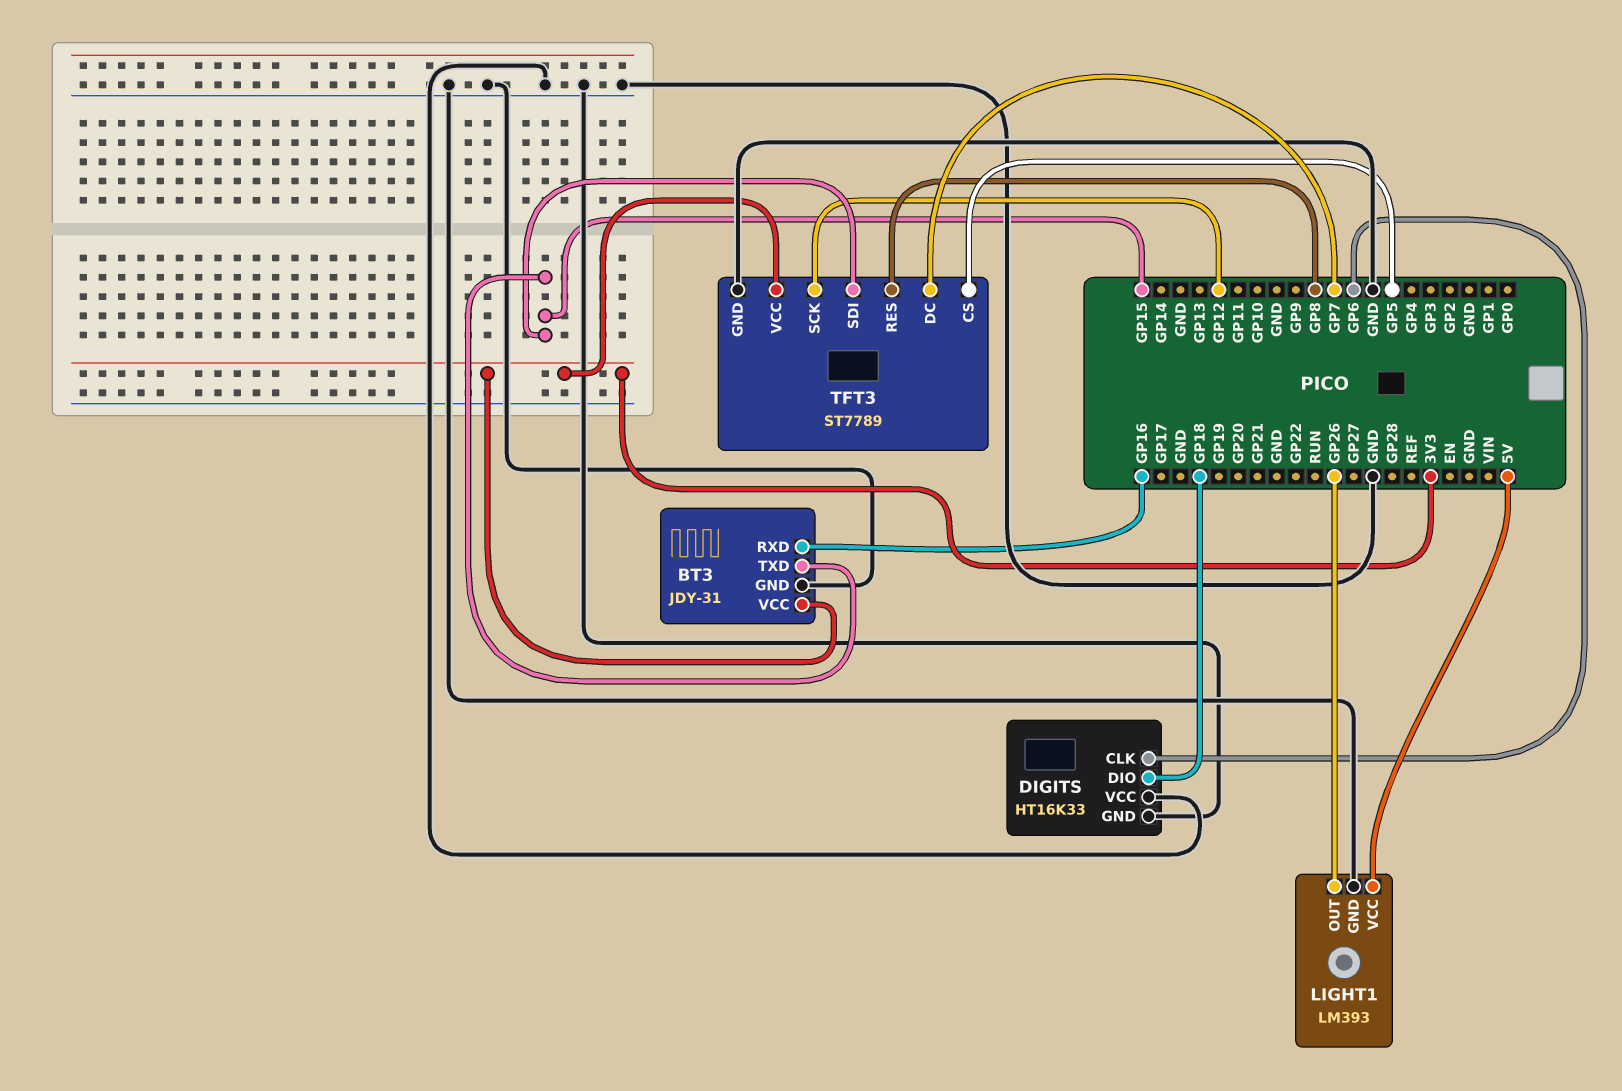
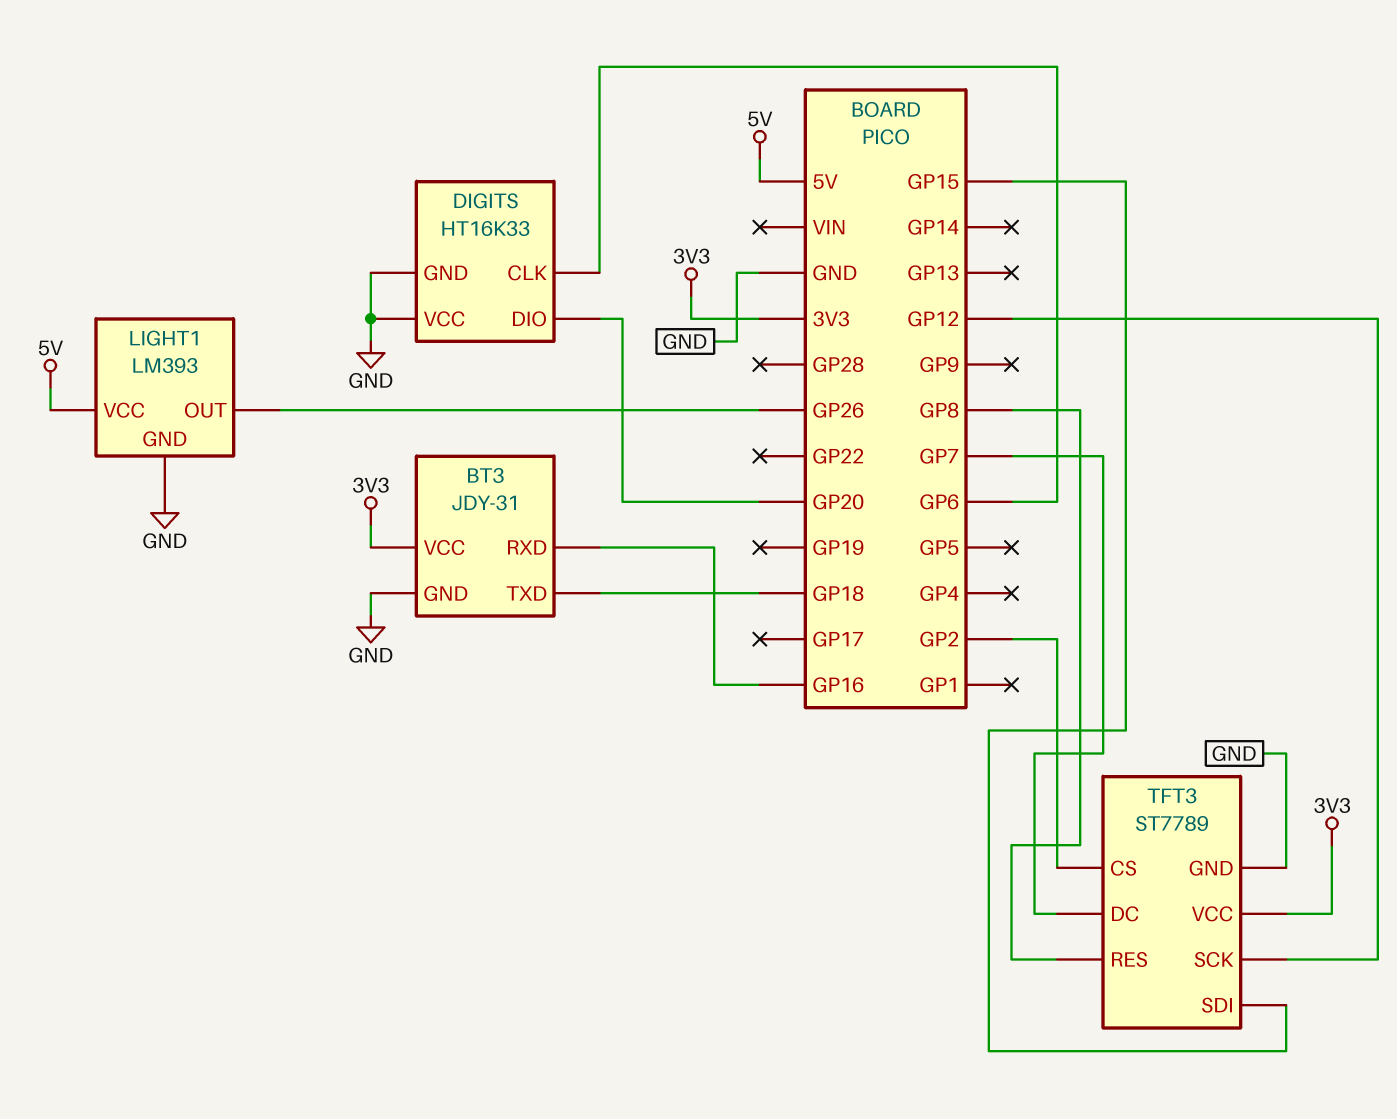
BT3 pin TXD: GP15 -> GP18
DIGITS pin DIO: GP18 -> GP20
TFT3 pin CS: GP5 -> GP2

